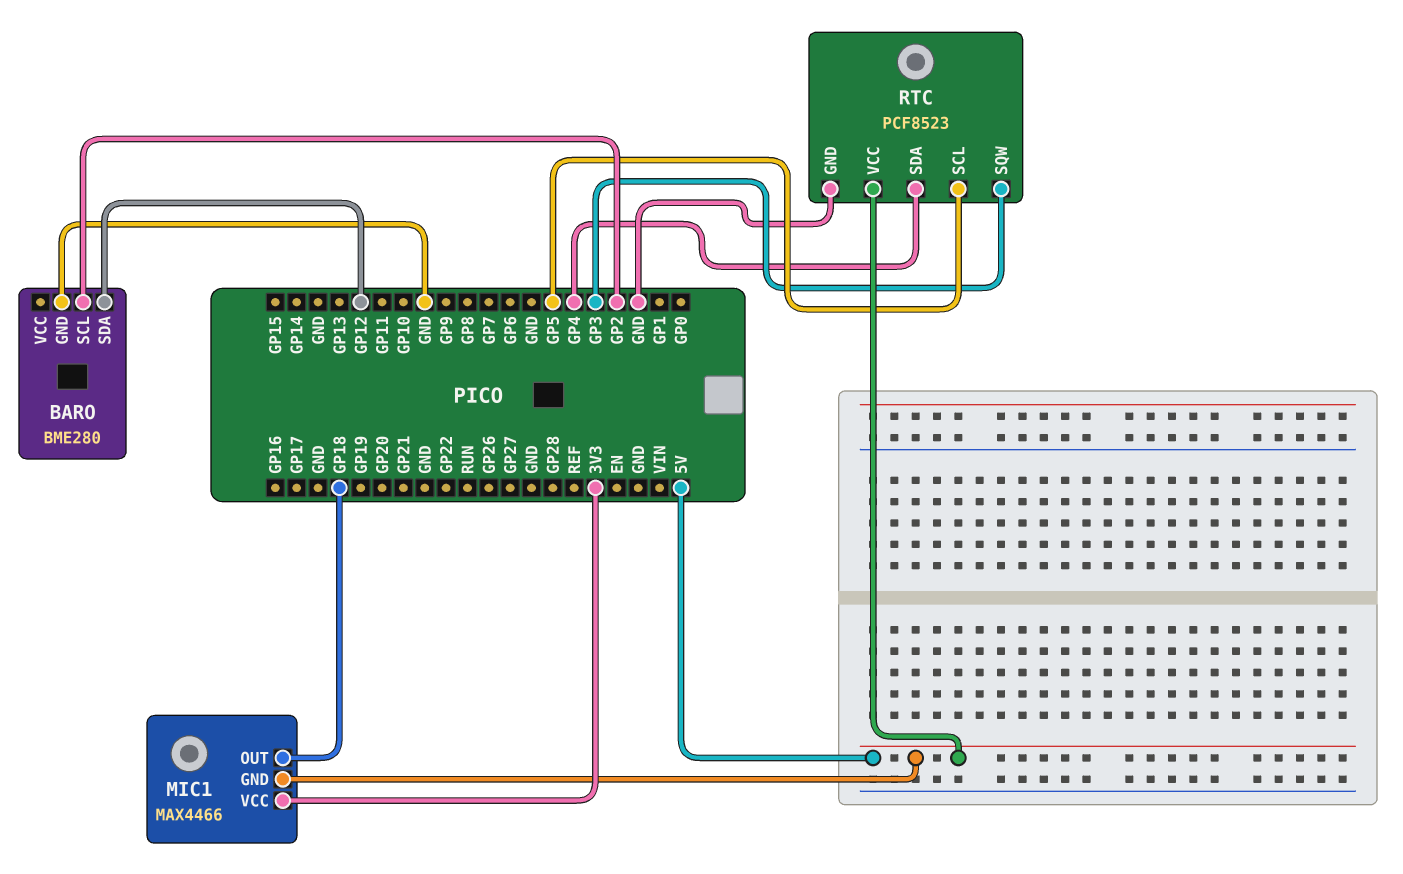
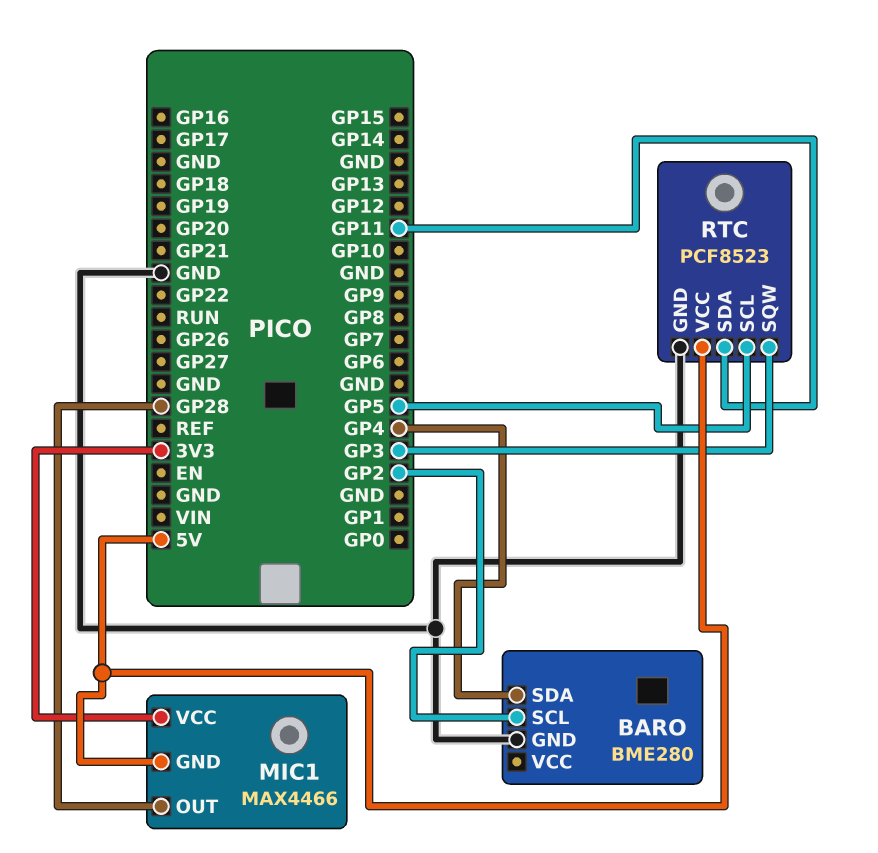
BARO pin SDA: GP12 -> GP4
MIC1 pin OUT: GP18 -> GP28
RTC pin SDA: GP4 -> GP11

